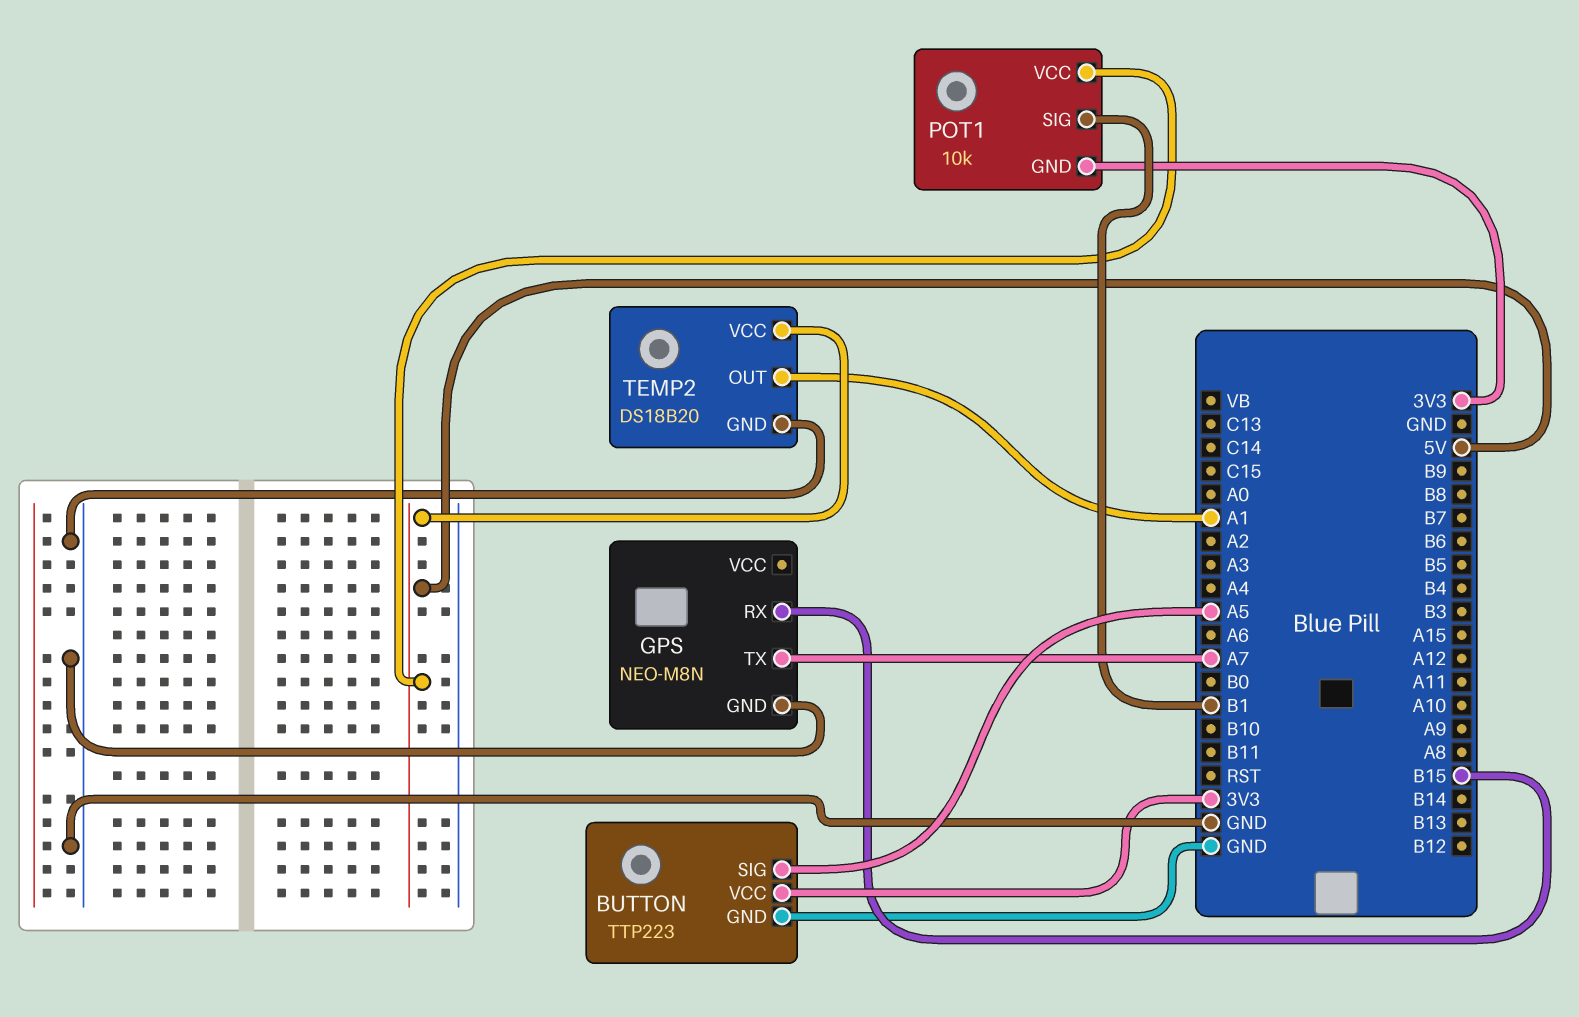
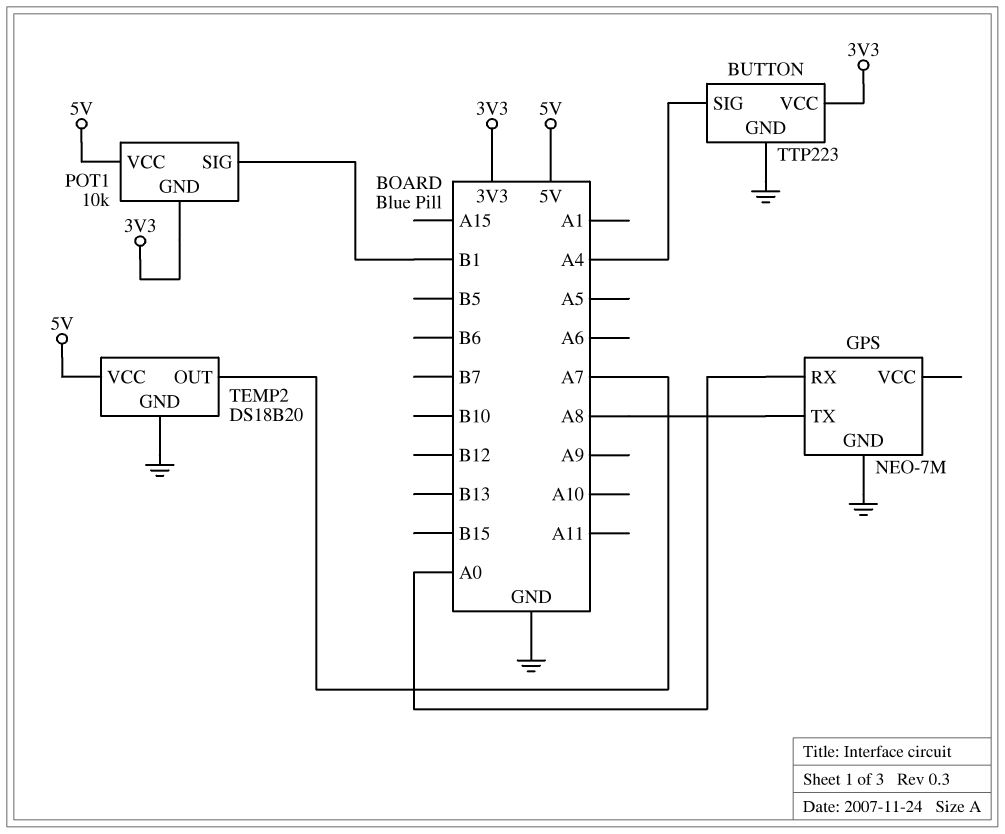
BUTTON pin SIG: A5 -> A4
GPS: NEO-M8N -> NEO-7M
GPS pin RX: B15 -> A0
GPS pin TX: A7 -> A8
TEMP2 pin OUT: A1 -> A7

